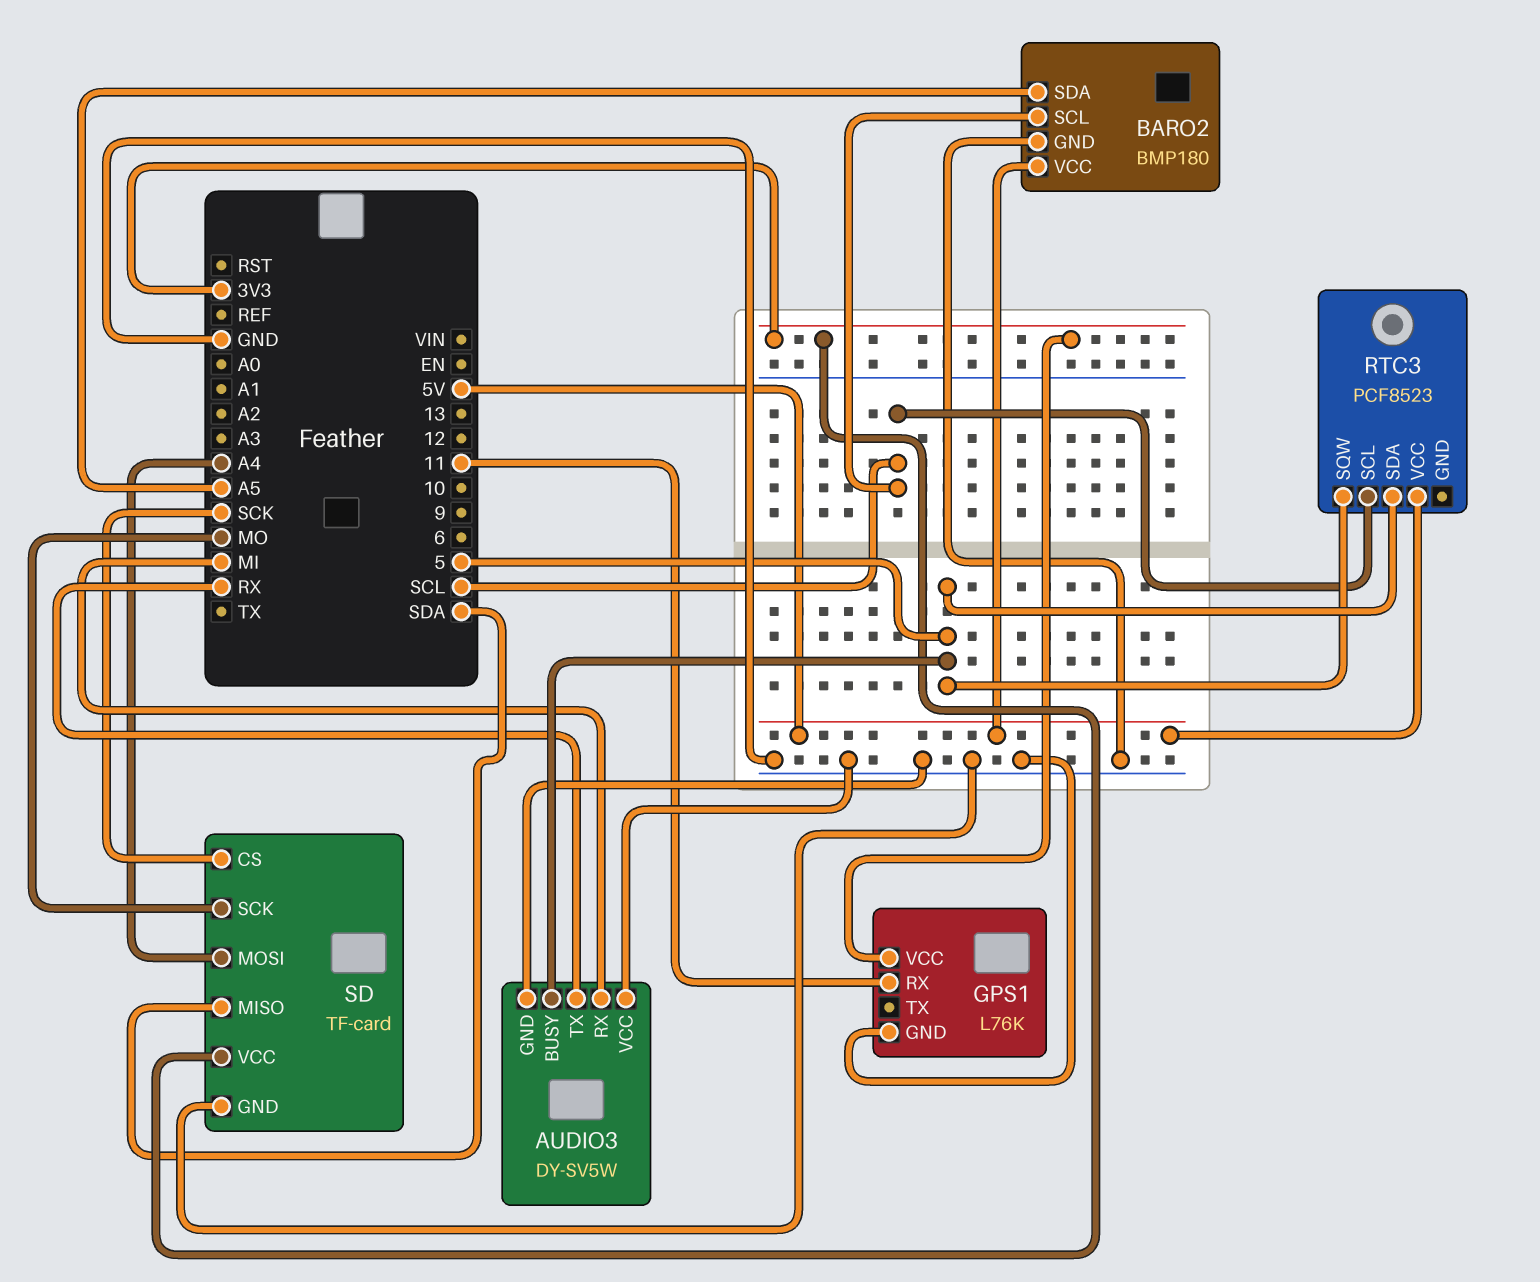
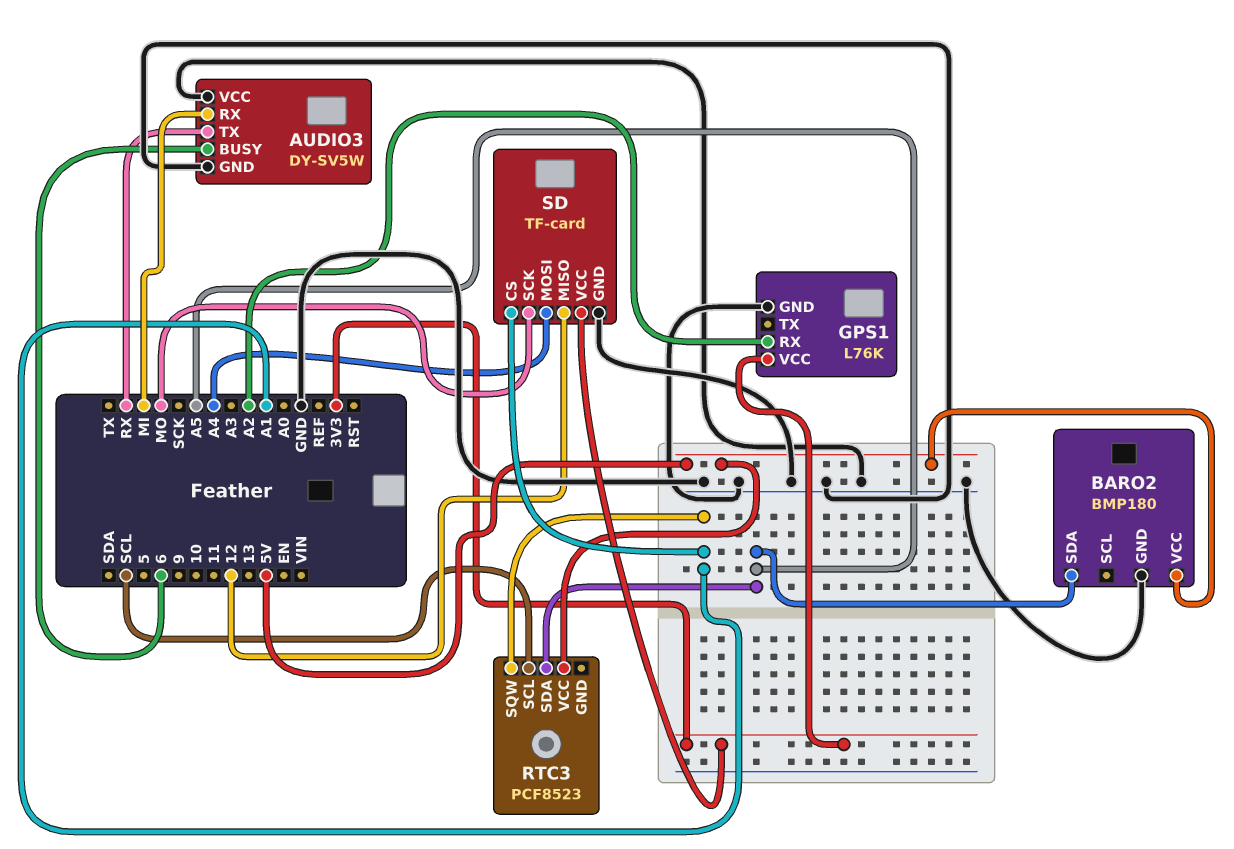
AUDIO3 pin BUSY: 5 -> 6
BARO2 pin SCL: SCL -> none
GPS1 pin RX: 11 -> A2
RTC3 pin SDA: 5 -> A5
RTC3 pin SQW: 5 -> A1
SD pin CS: SCK -> A1
SD pin MISO: SDA -> 12

